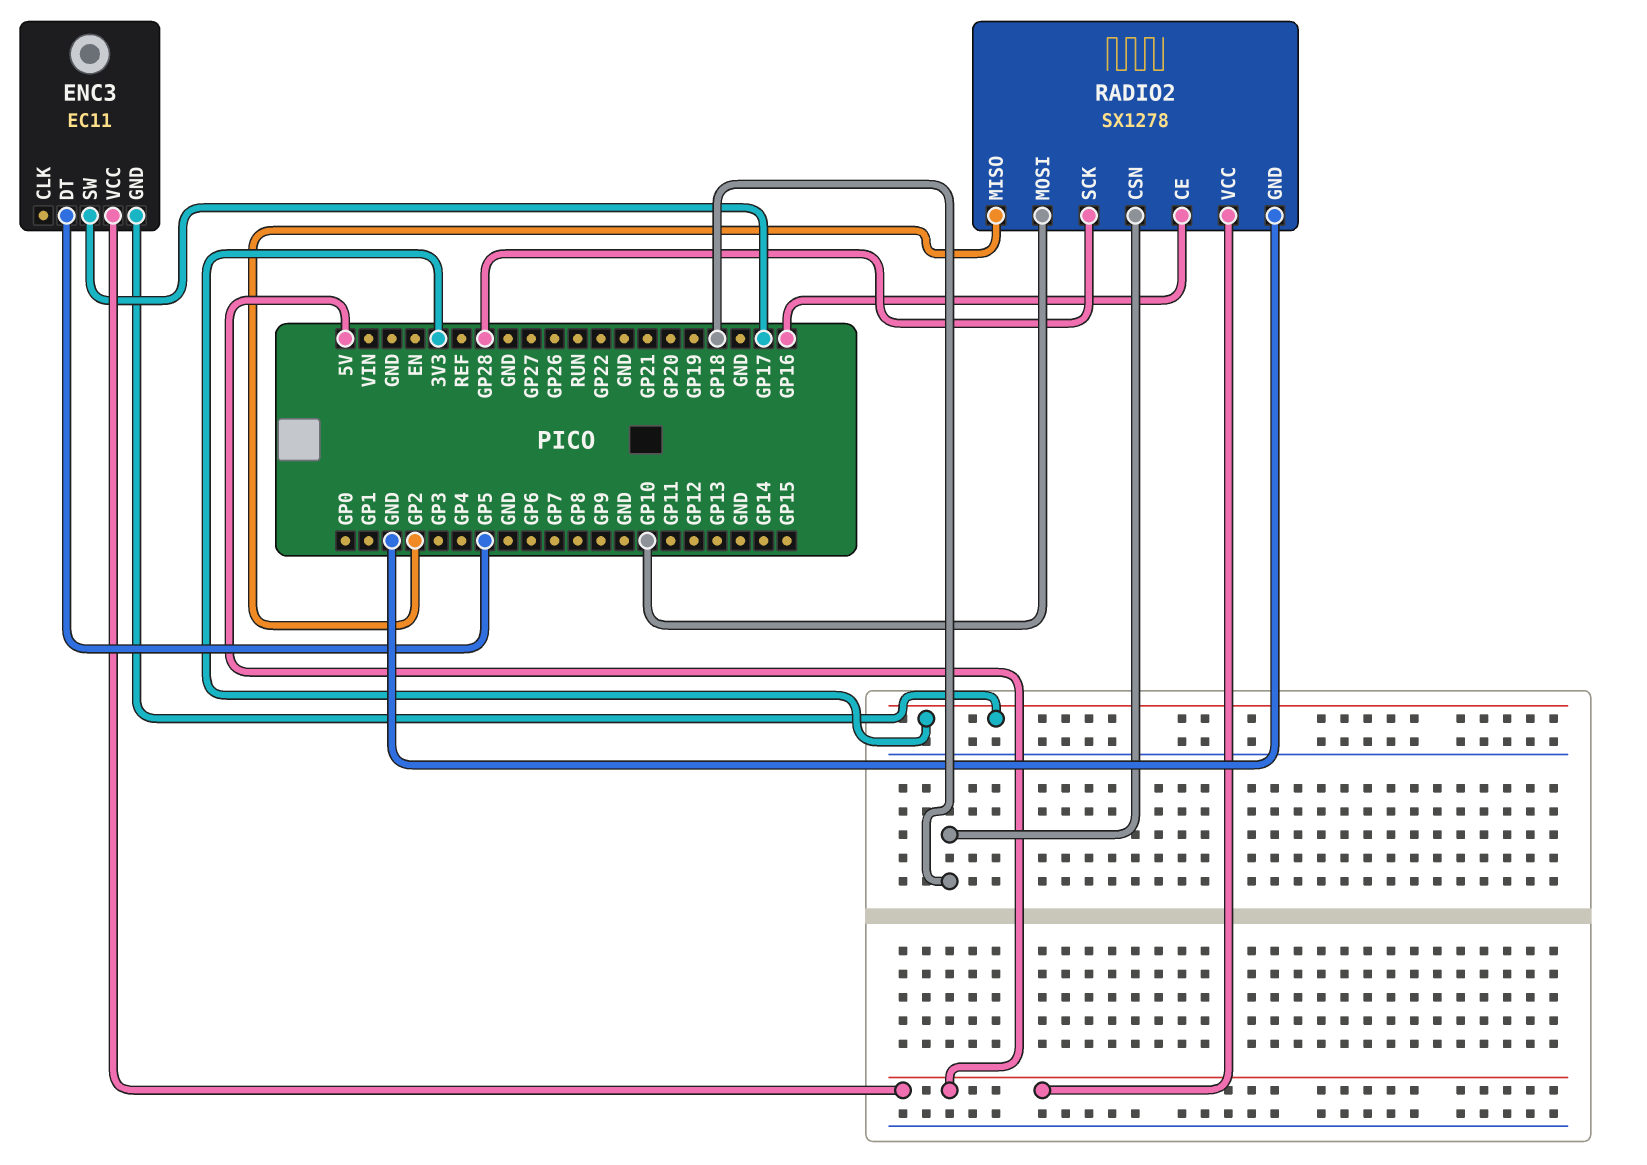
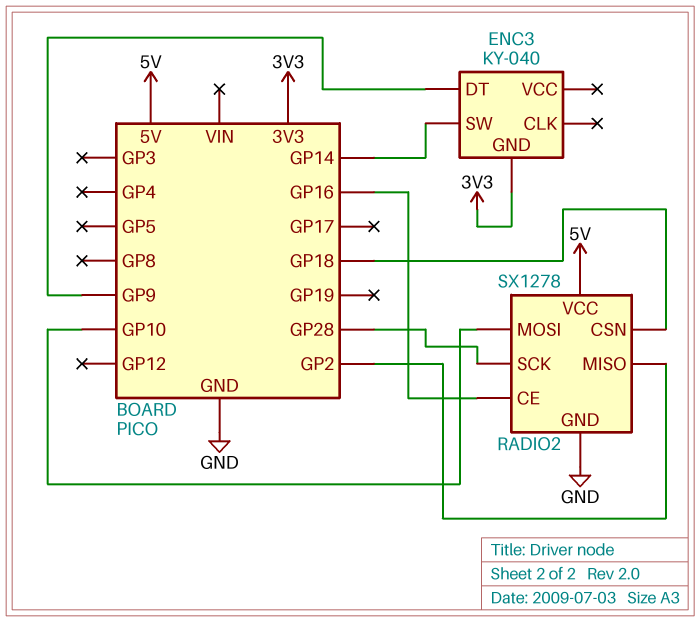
ENC3: EC11 -> KY-040
ENC3 pin DT: GP5 -> GP9
ENC3 pin SW: GP17 -> GP14
ENC3 pin VCC: 5V -> none

